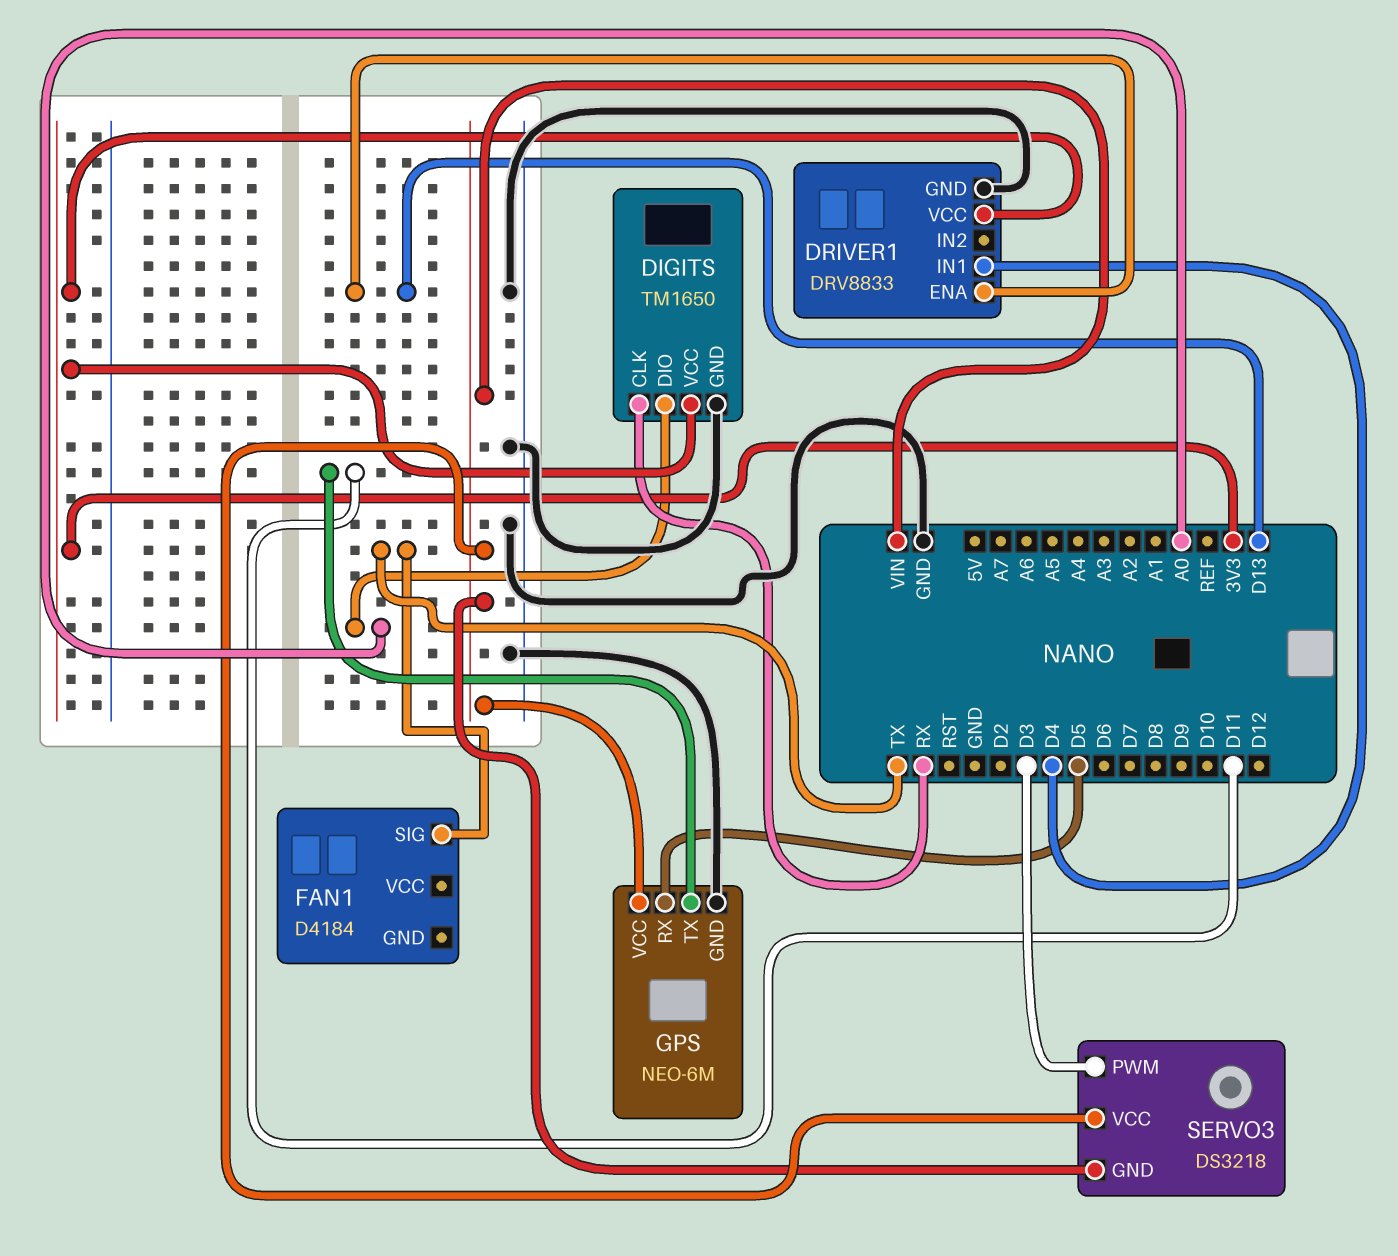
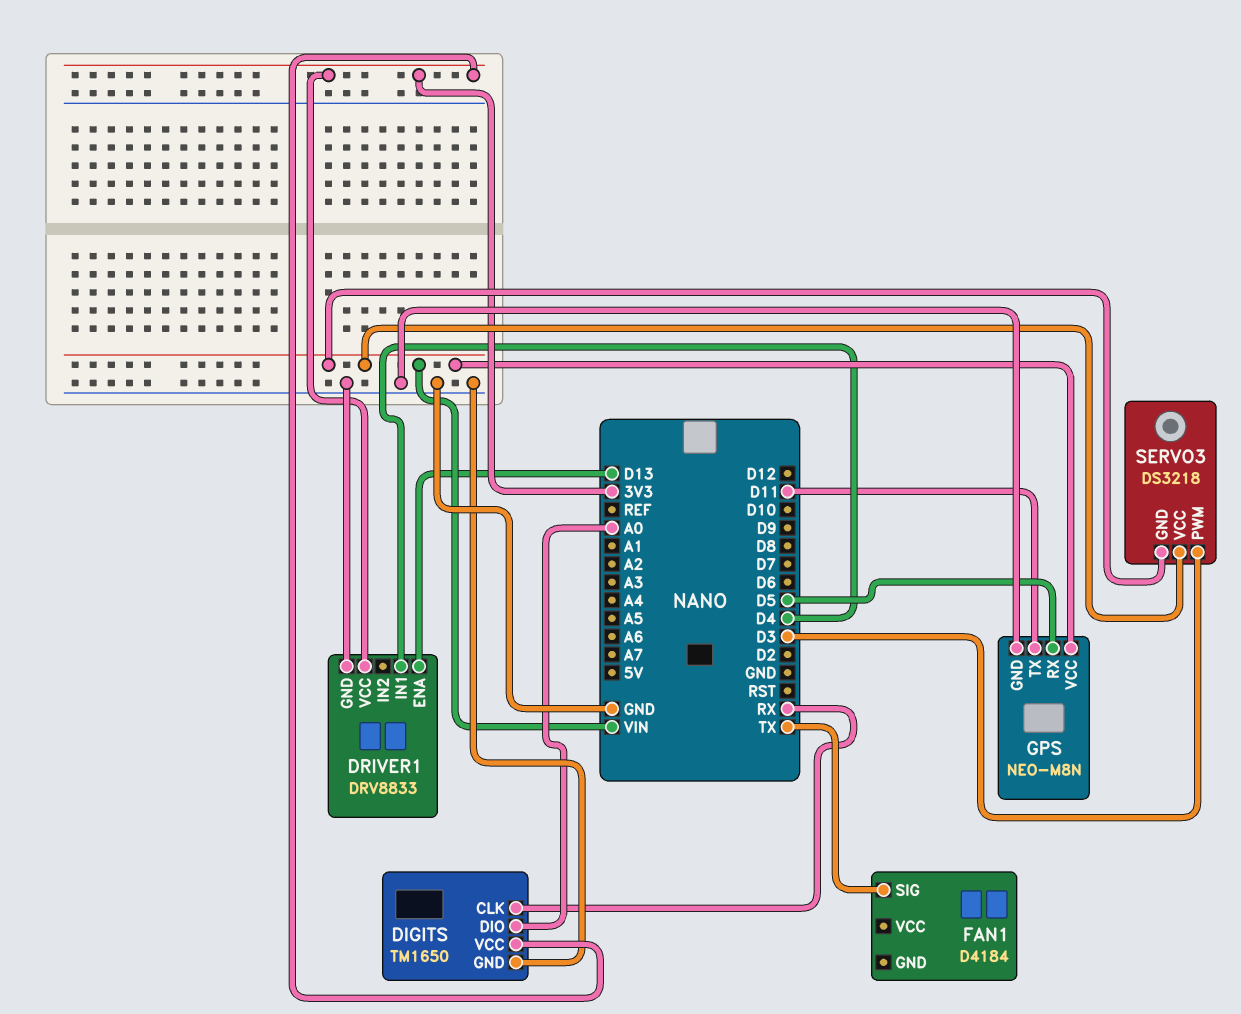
GPS: NEO-6M -> NEO-M8N

